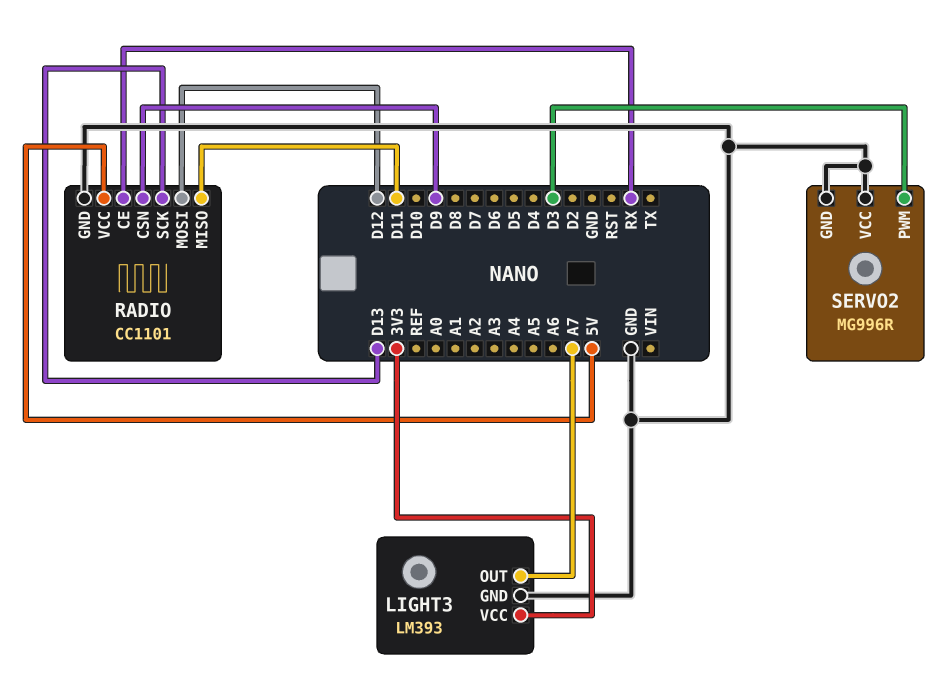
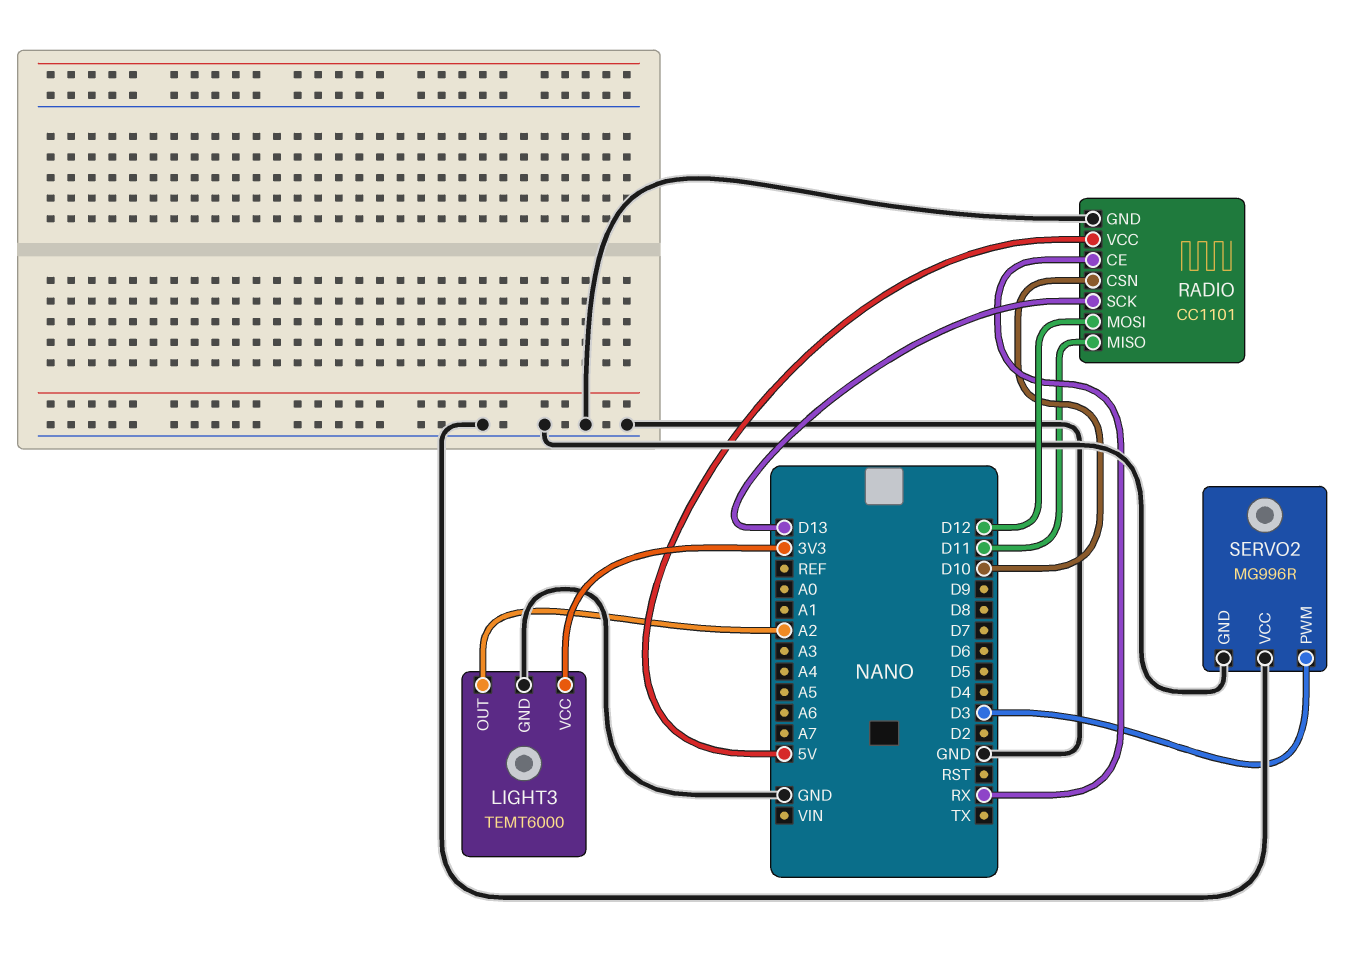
LIGHT3: LM393 -> TEMT6000
LIGHT3 pin OUT: A7 -> A2
RADIO pin CSN: D9 -> D10

